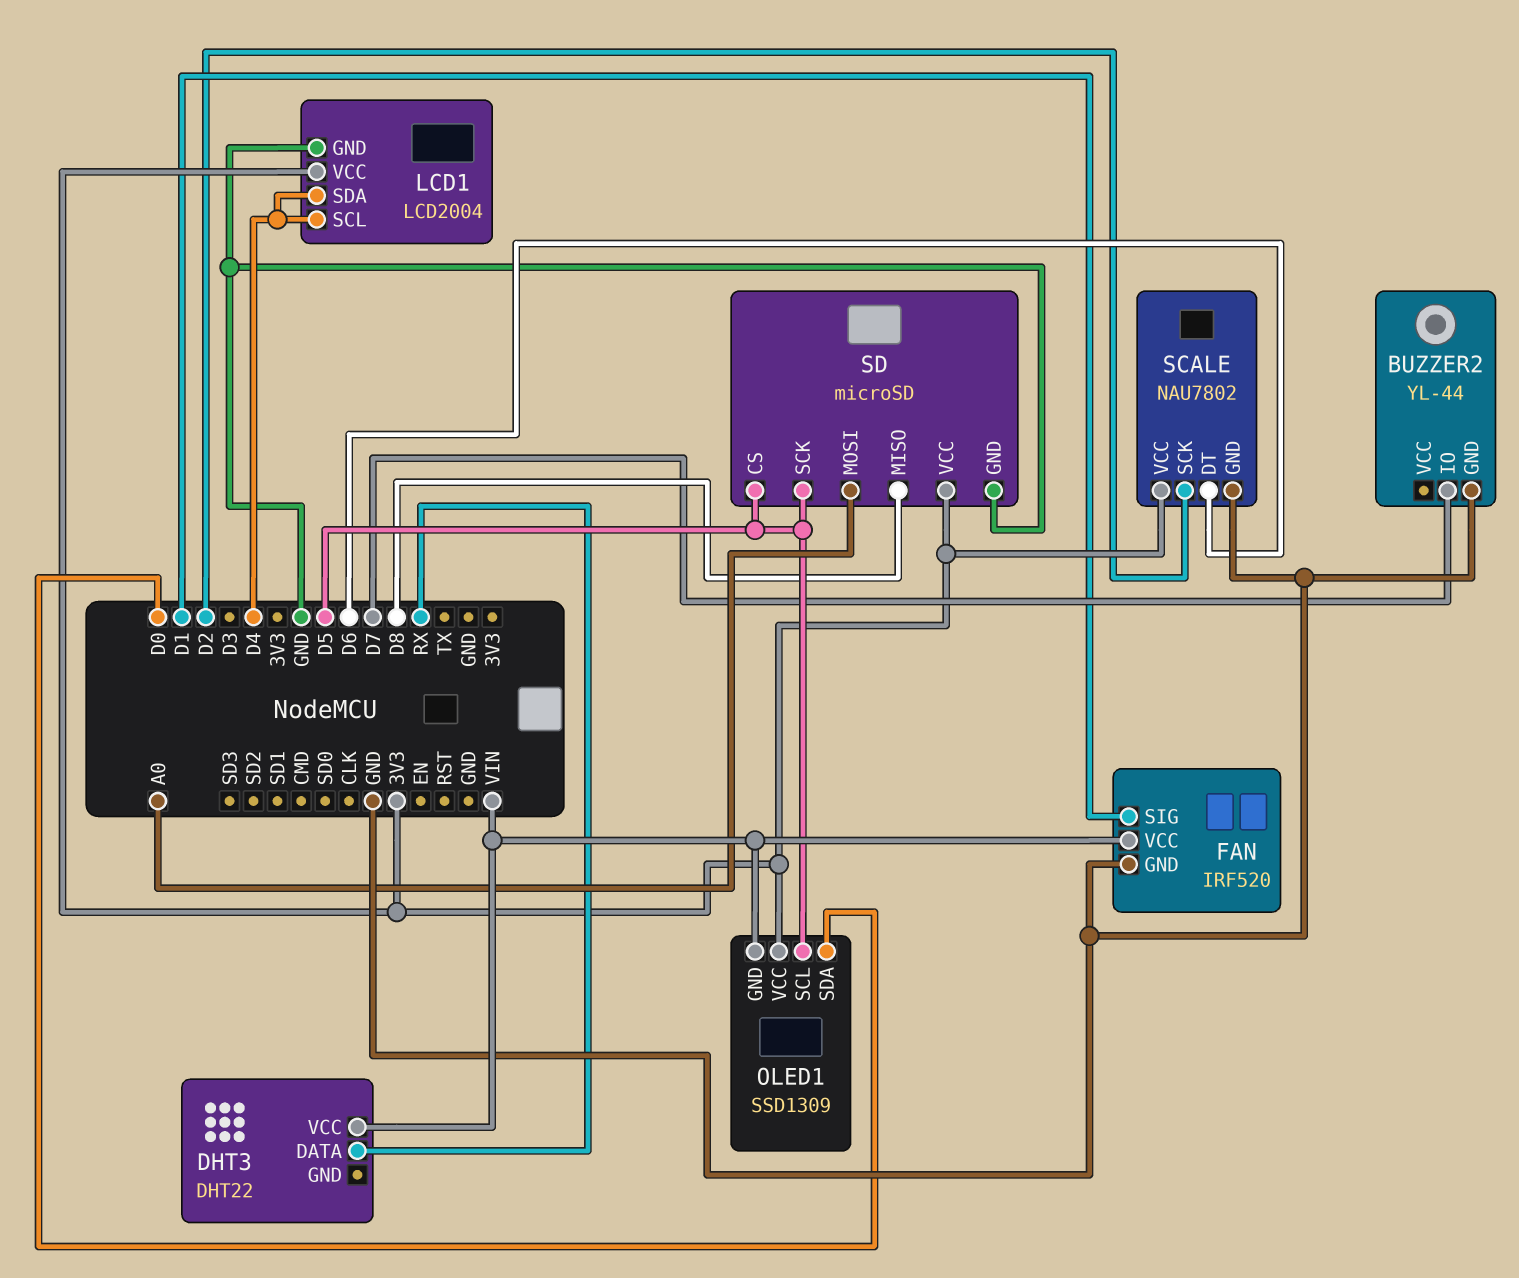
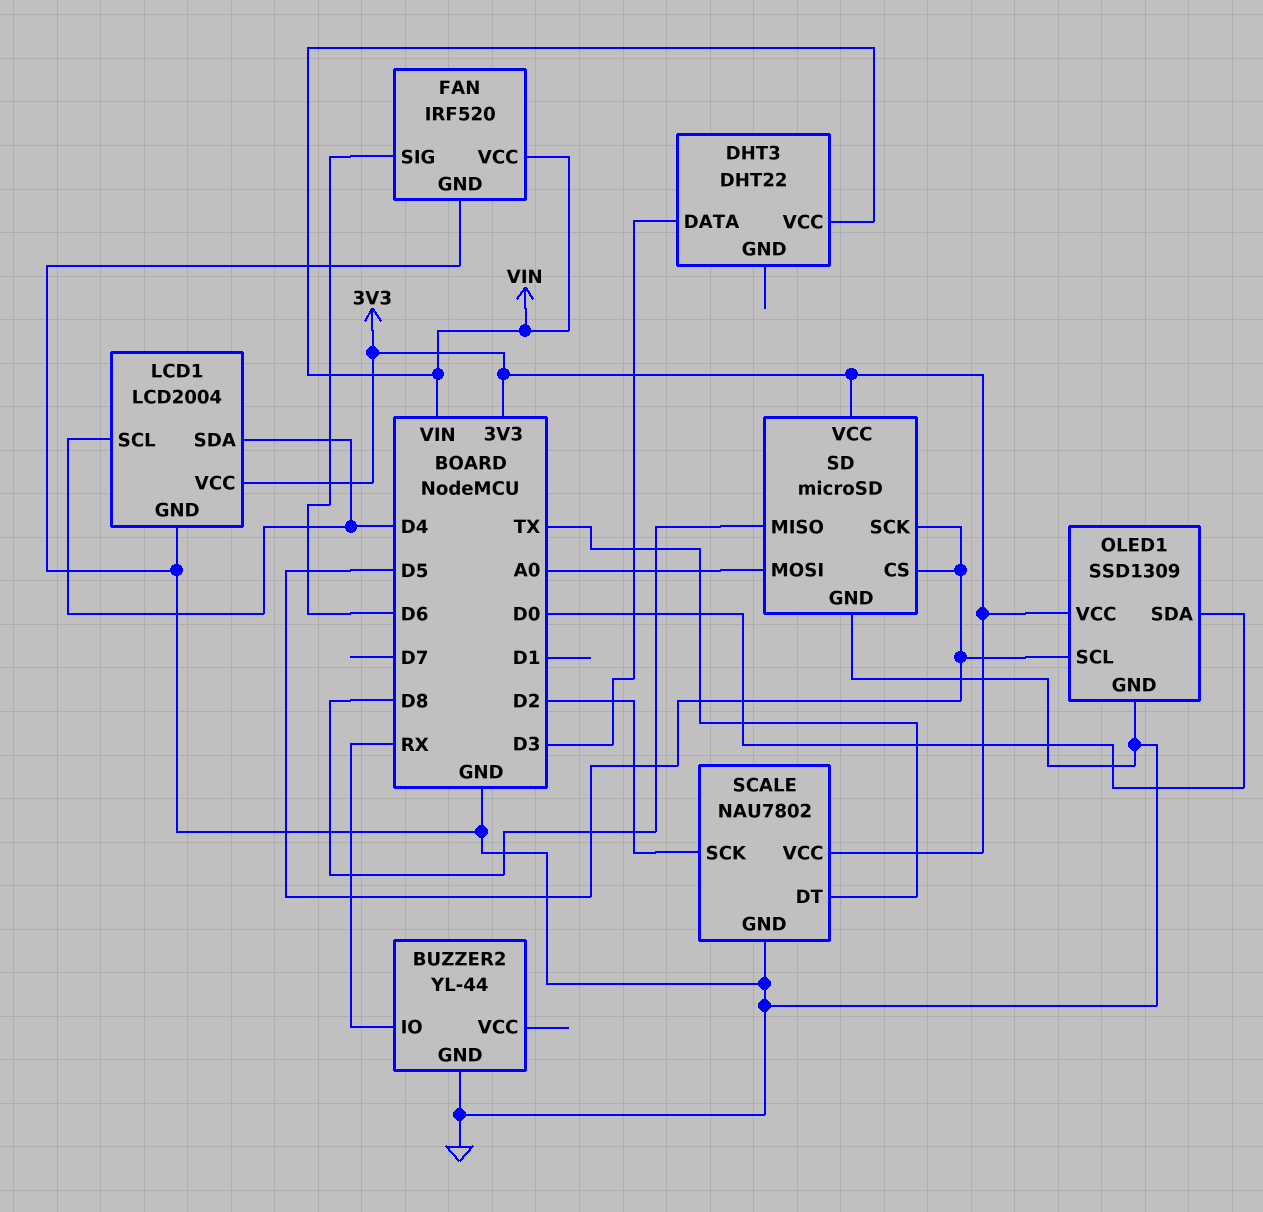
BUZZER2 pin IO: D7 -> RX
DHT3 pin DATA: RX -> D3
FAN pin SIG: D1 -> D6
OLED1 pin GND: VIN -> GND
SCALE pin DT: D6 -> TX

